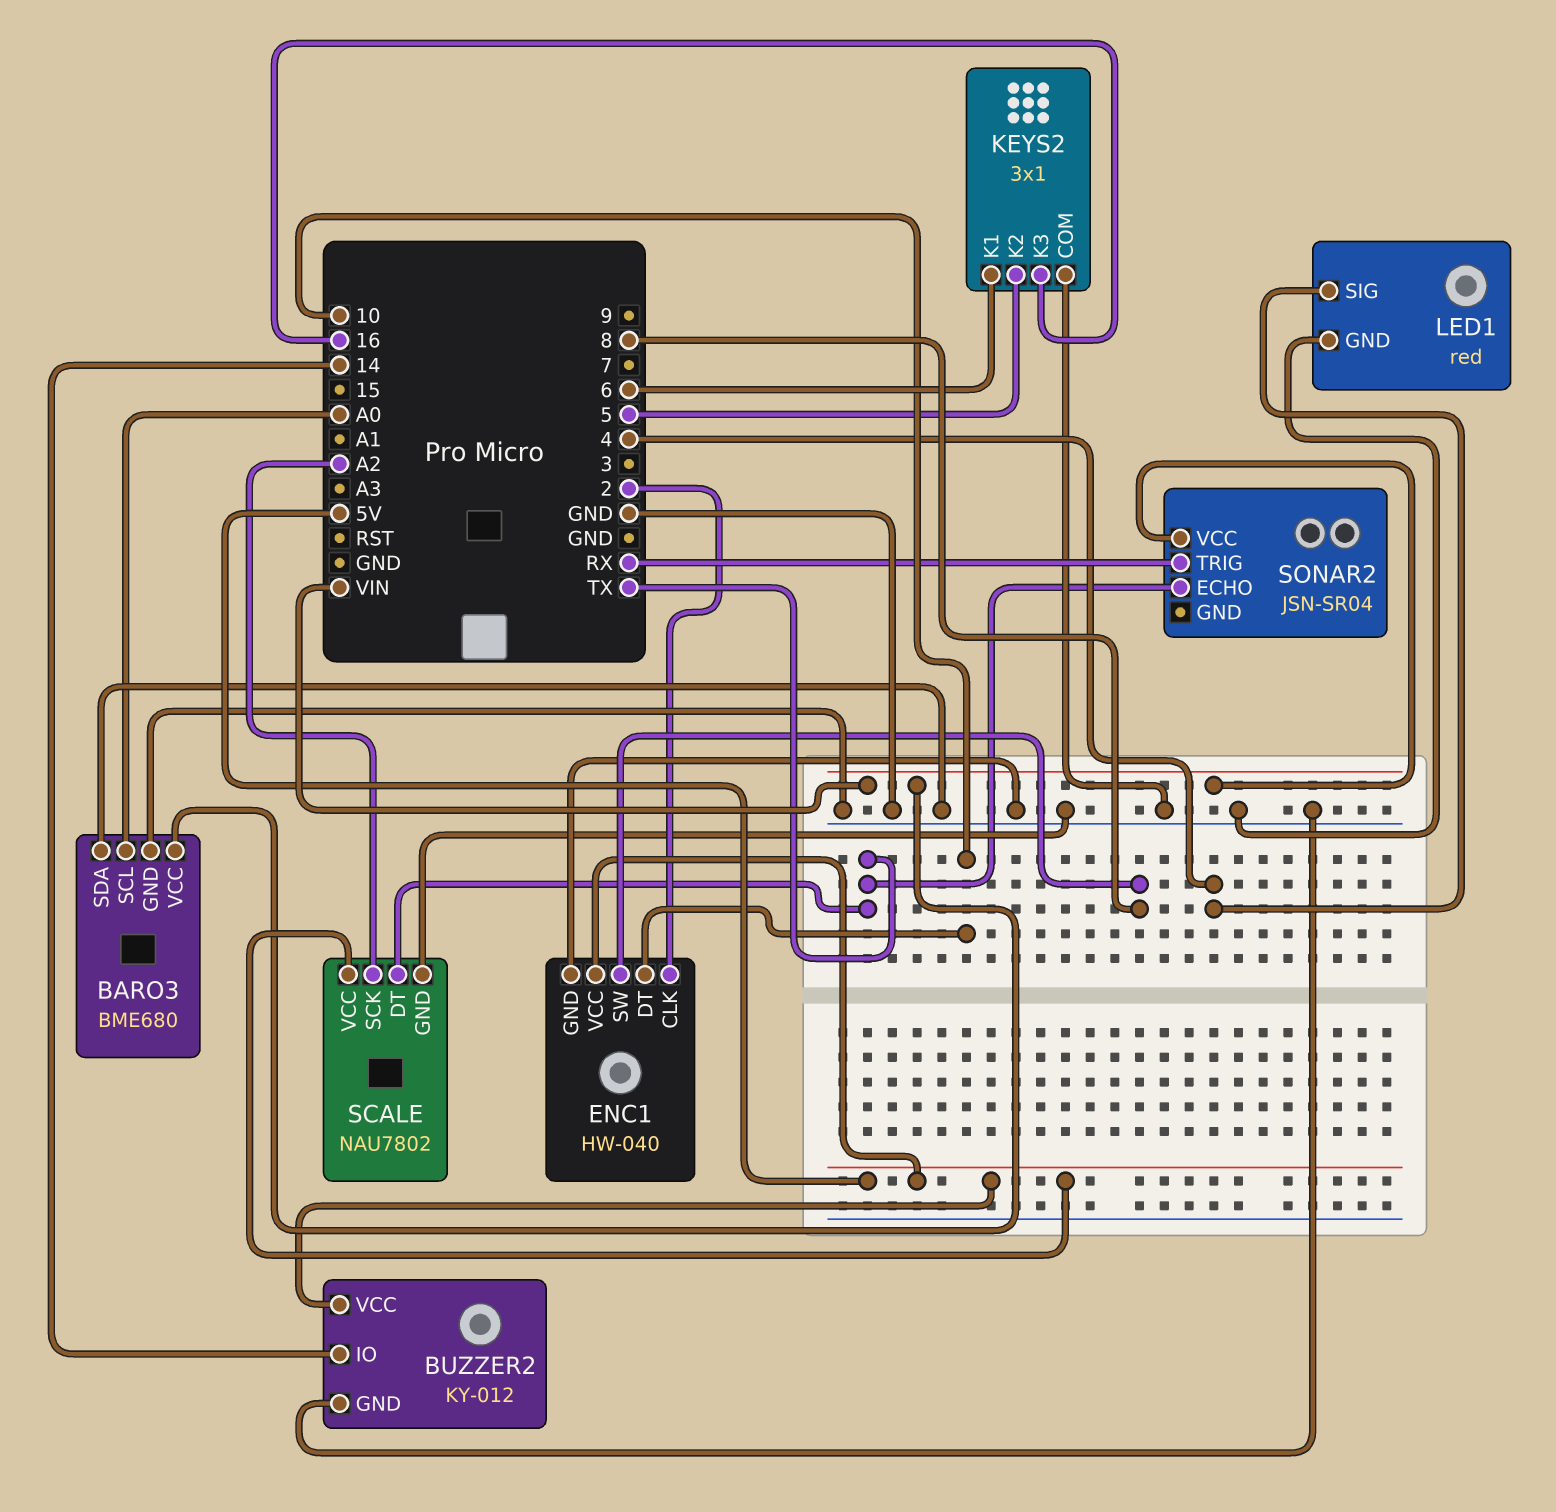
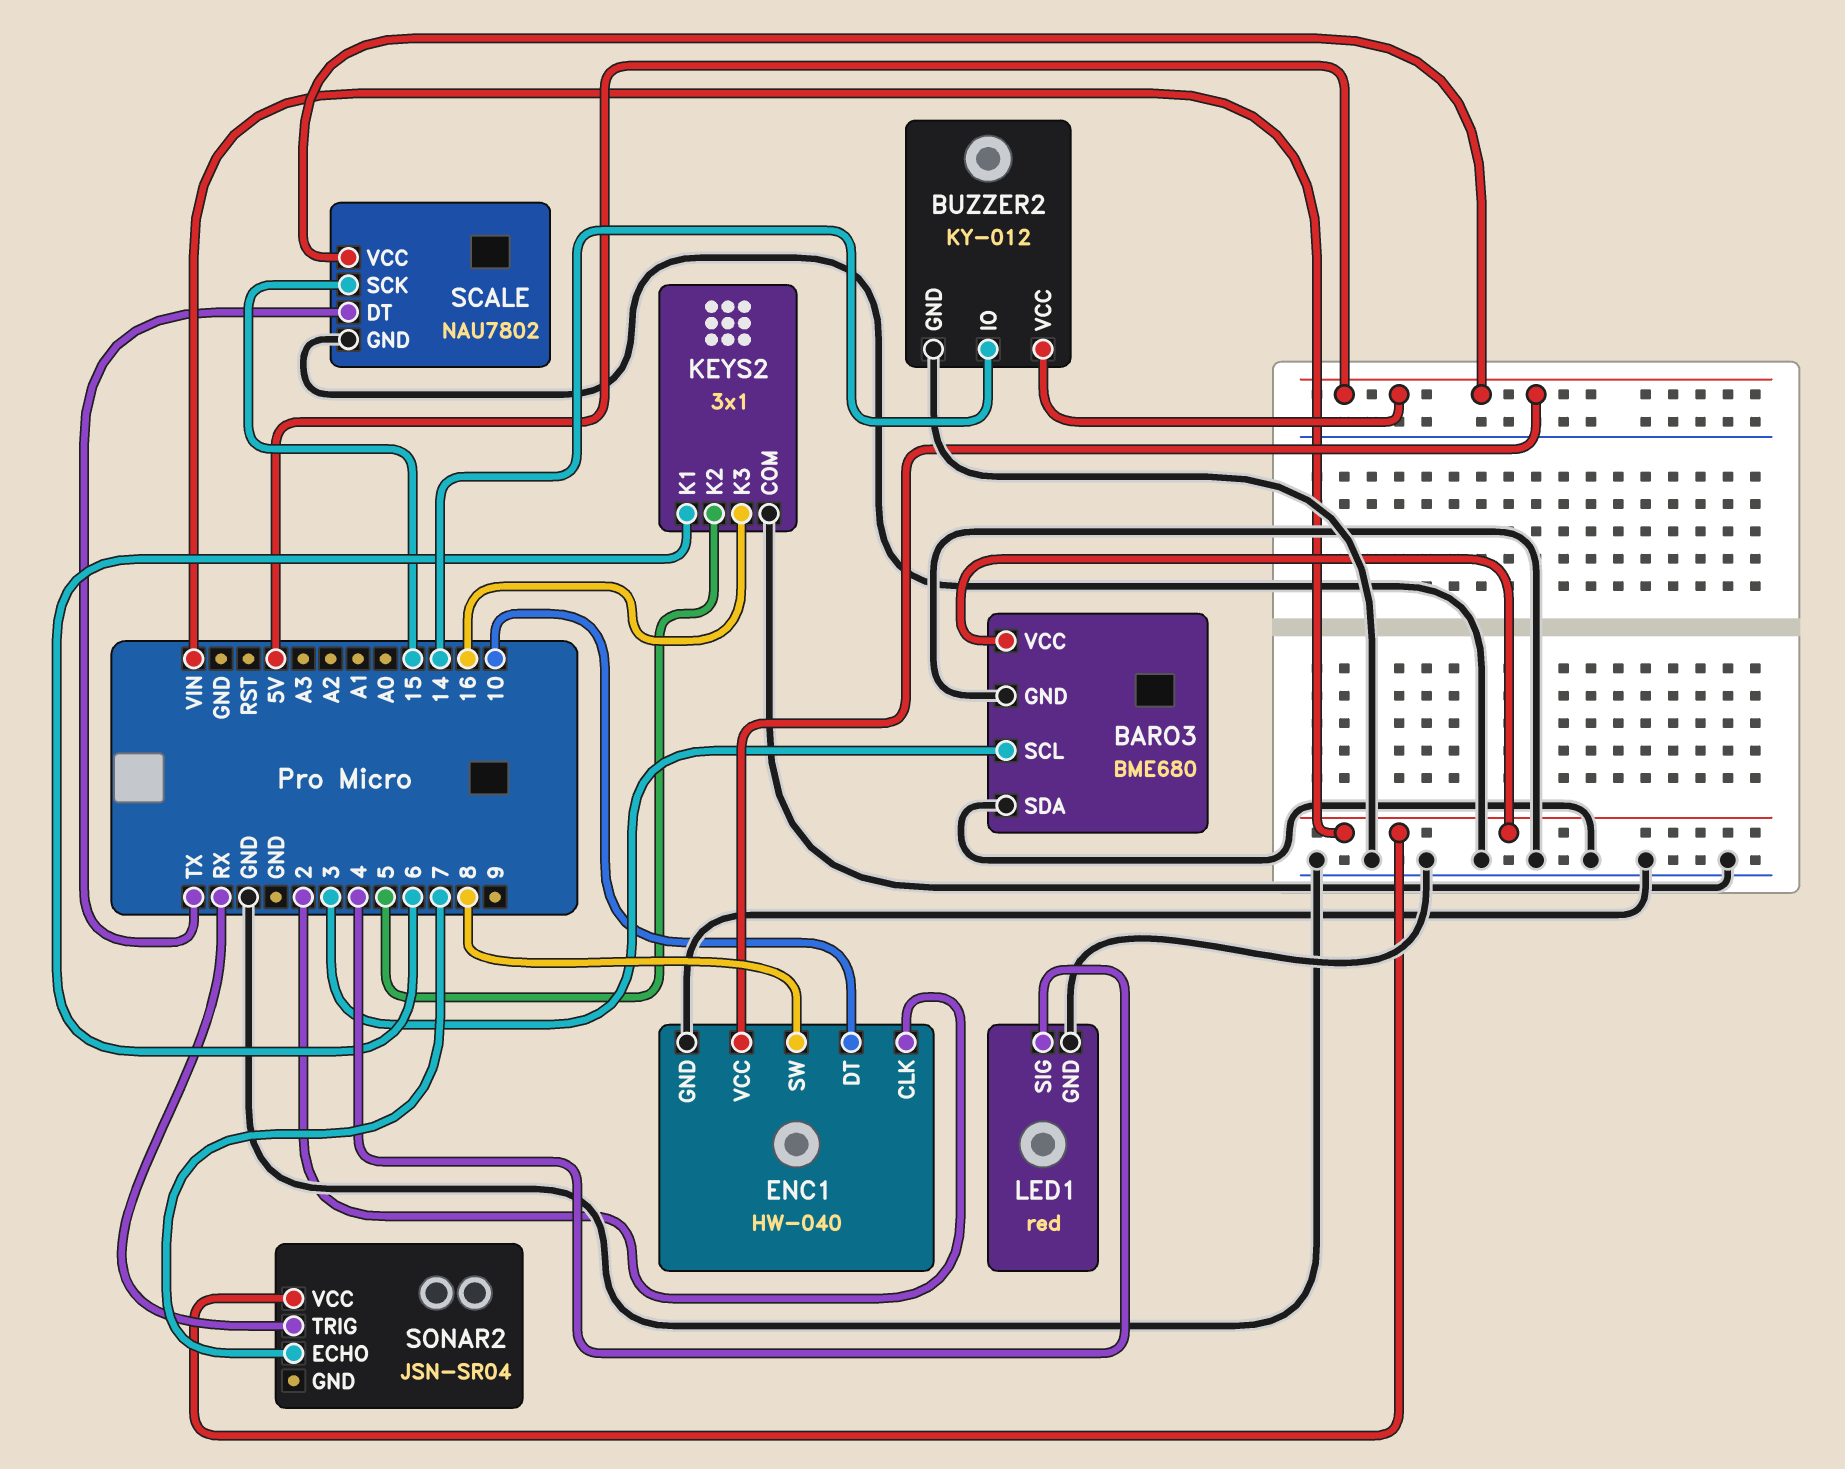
BARO3 pin SCL: A0 -> 3
SCALE pin SCK: A2 -> 15
SONAR2 pin ECHO: TX -> 7

